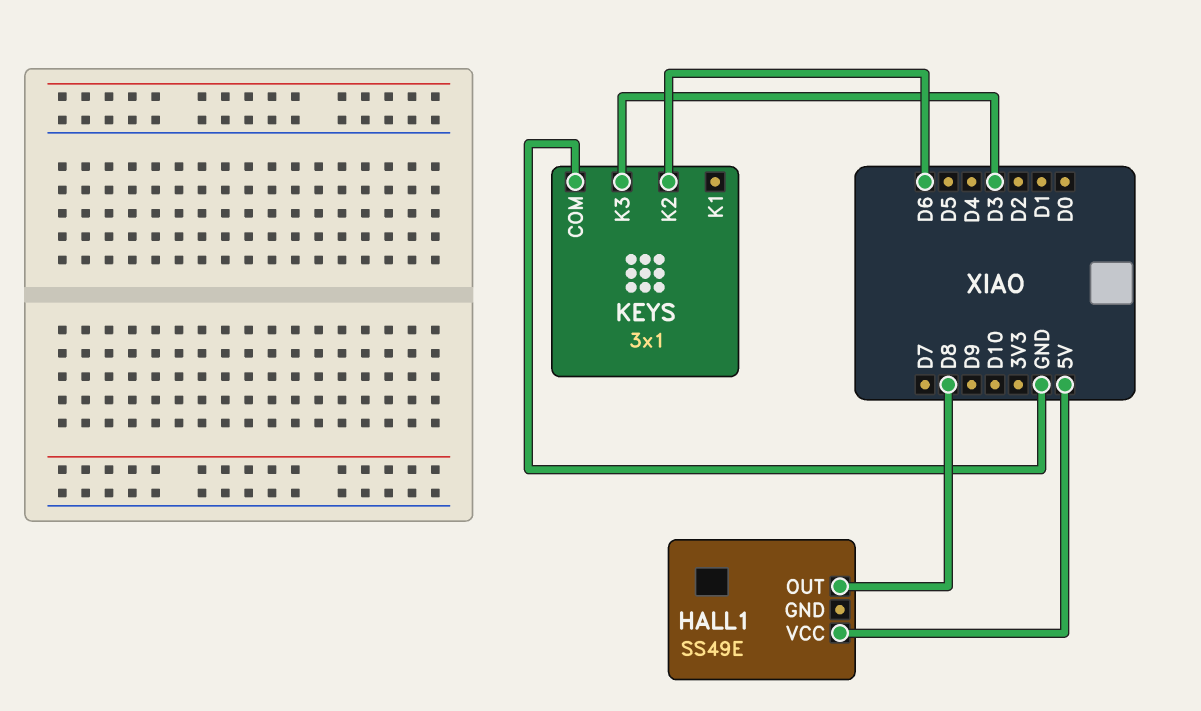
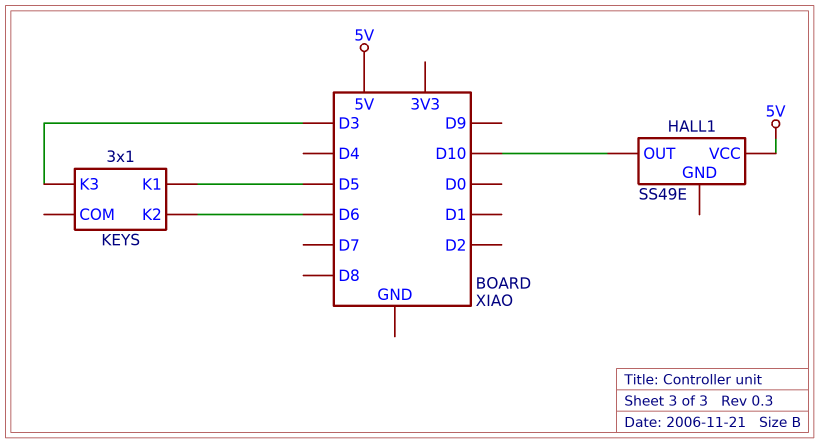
HALL1 pin OUT: D8 -> D10
KEYS pin COM: GND -> none
KEYS pin K1: none -> D5

